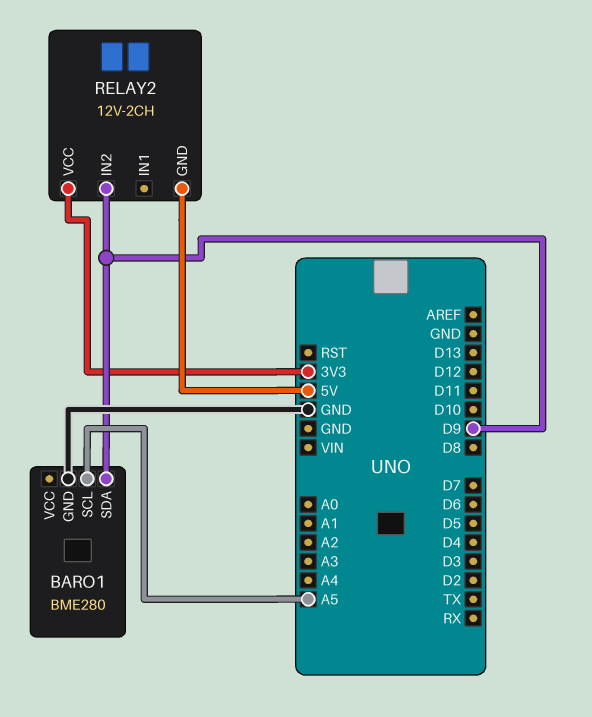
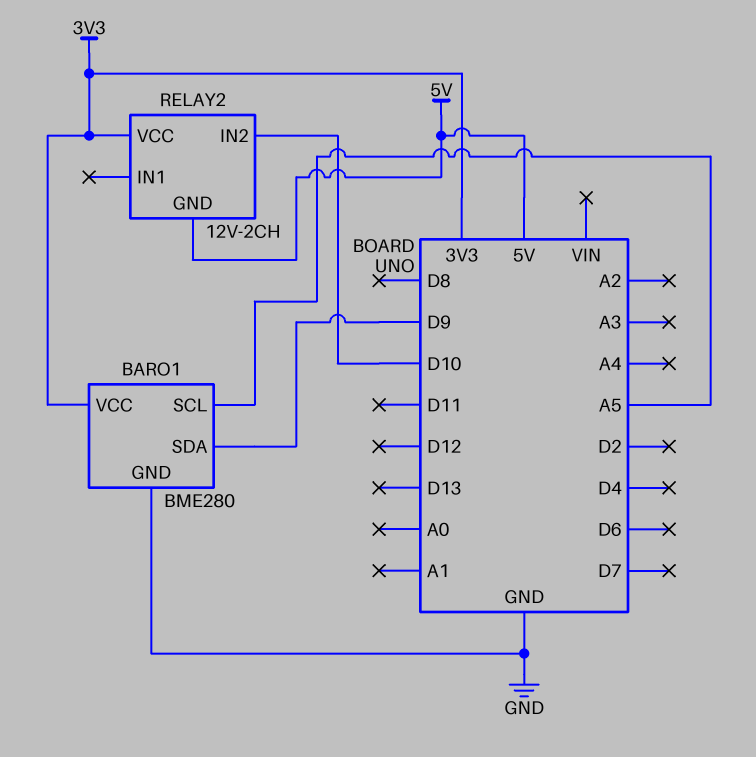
BARO1 pin VCC: none -> 3V3
RELAY2 pin IN2: D9 -> D10

